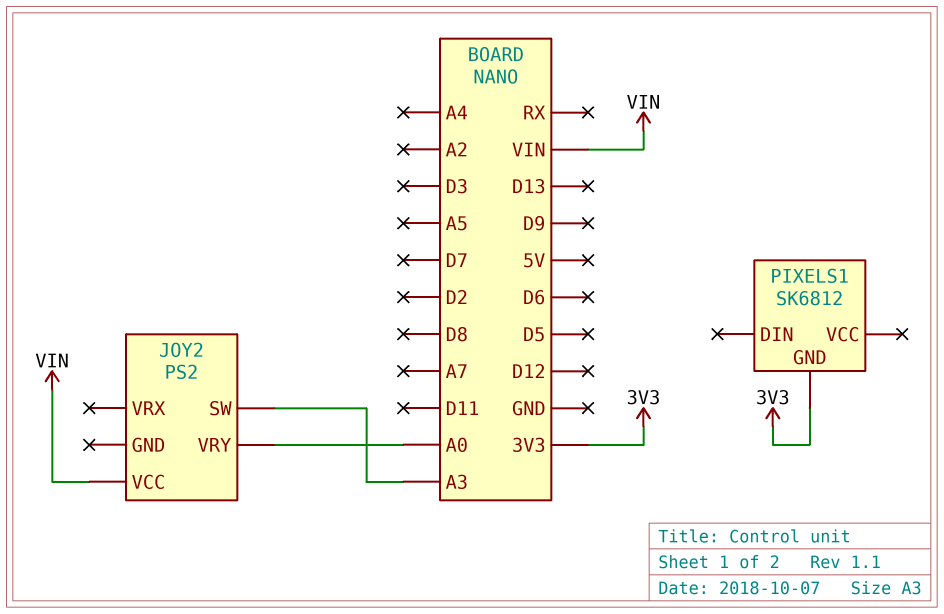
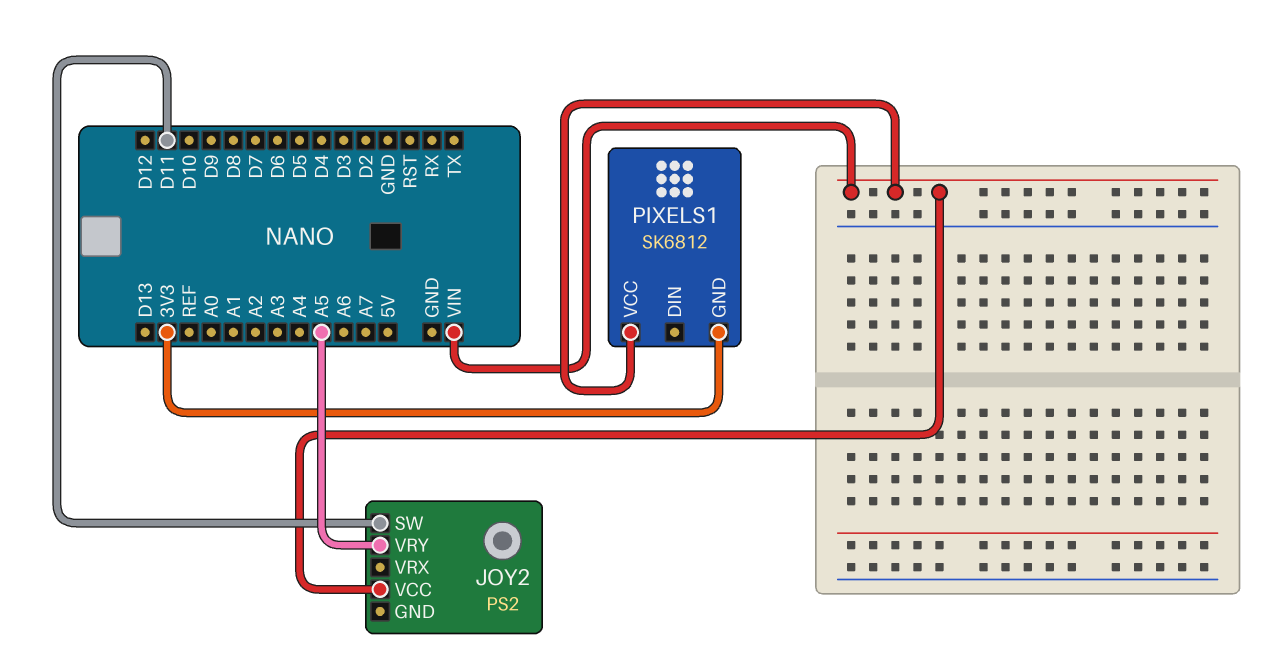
JOY2 pin SW: A3 -> D11
JOY2 pin VRY: A0 -> A5
PIXELS1 pin VCC: none -> VIN

